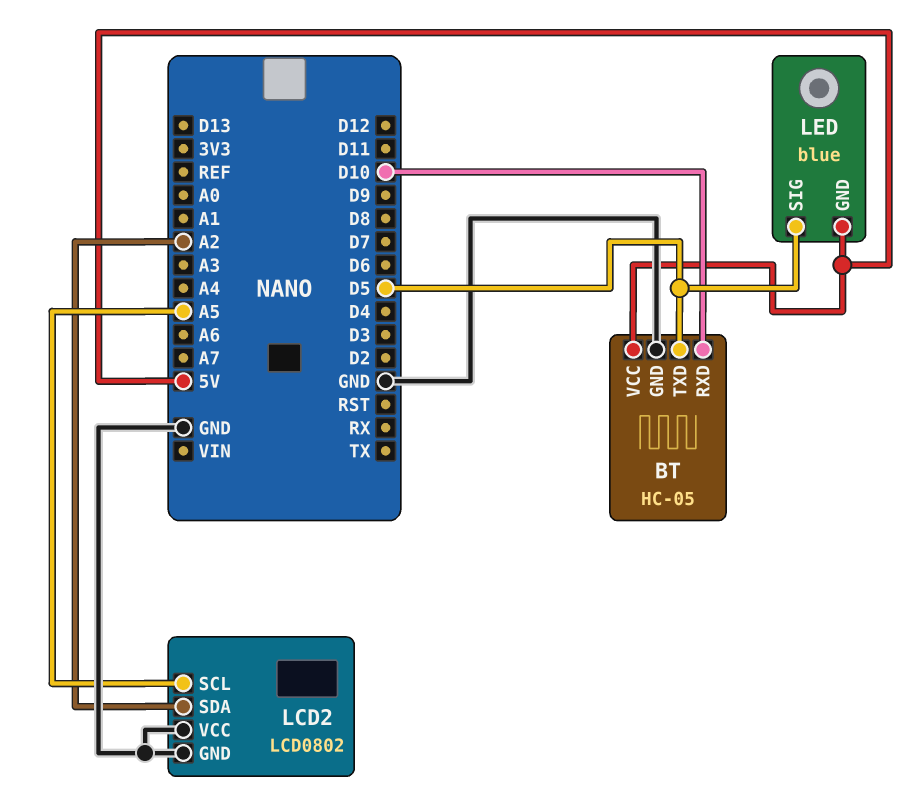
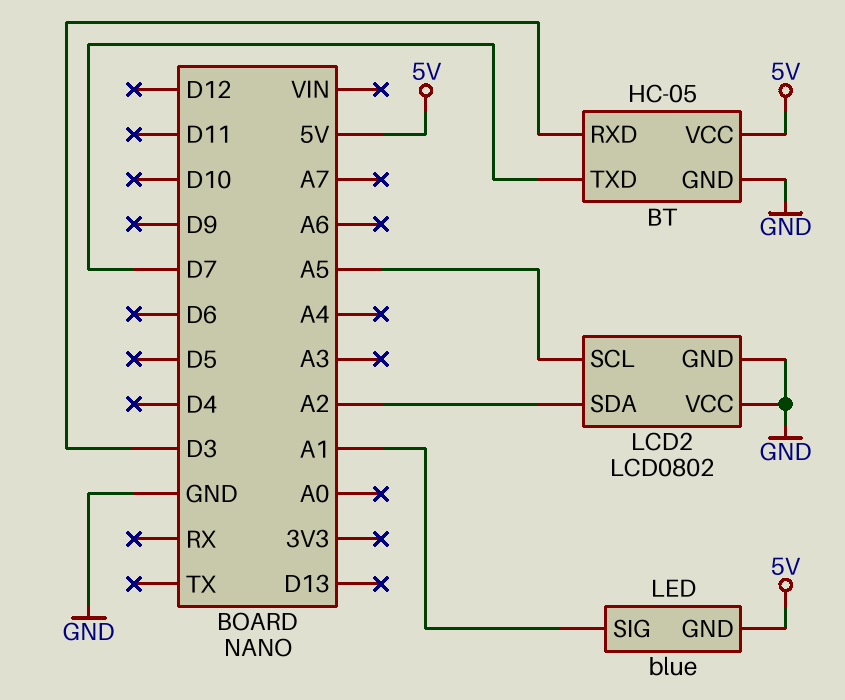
BT pin RXD: D10 -> D3
BT pin TXD: D5 -> D7
LED pin SIG: D5 -> A1

